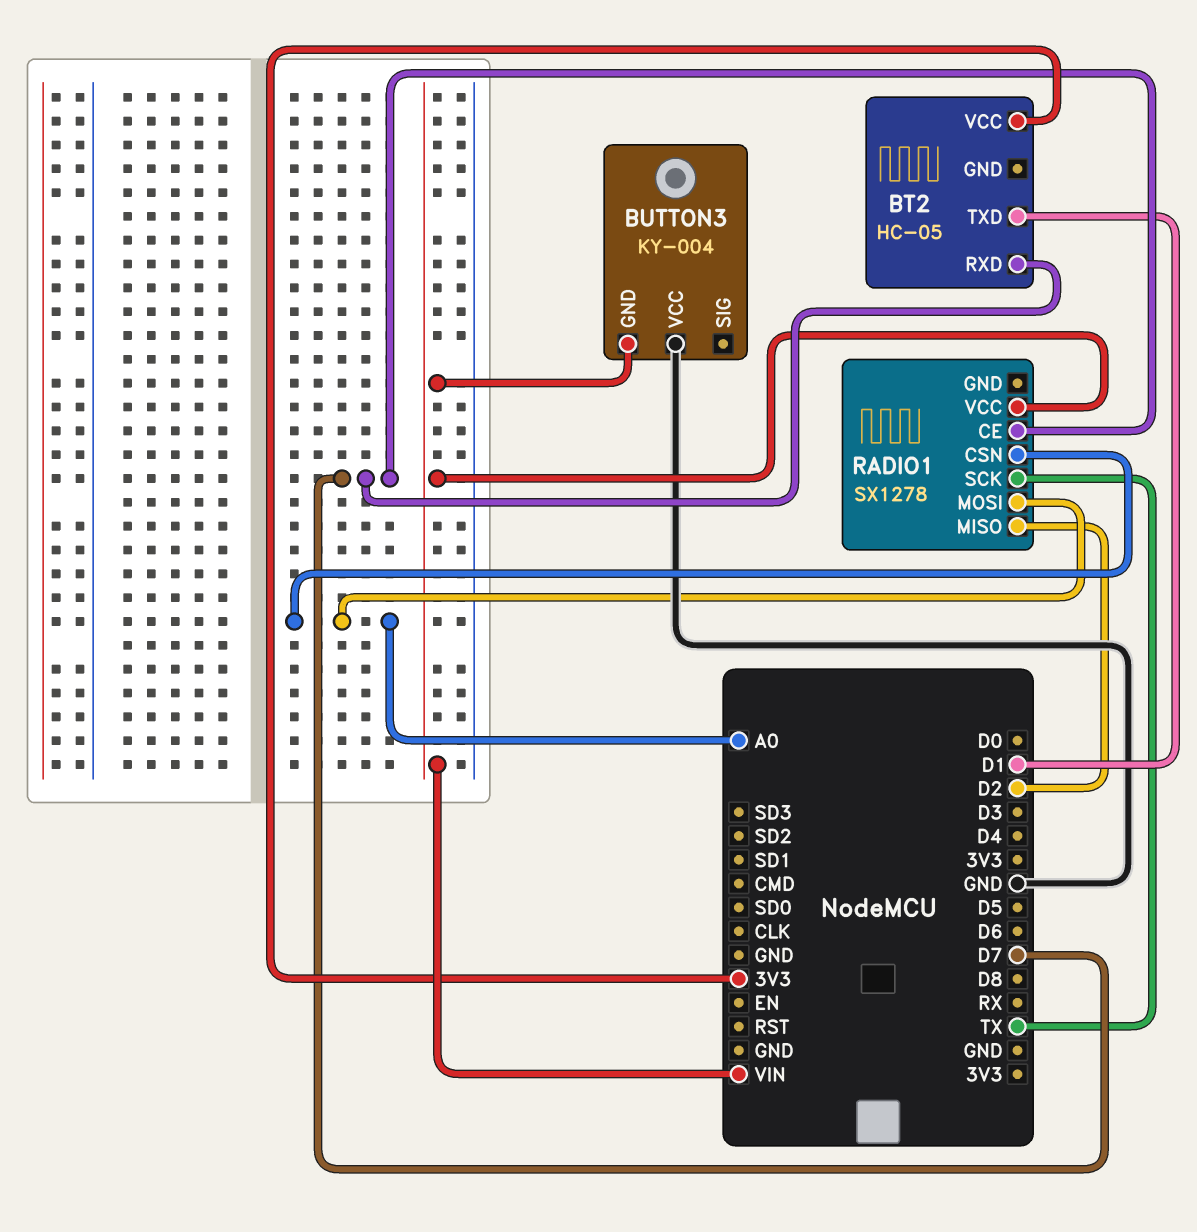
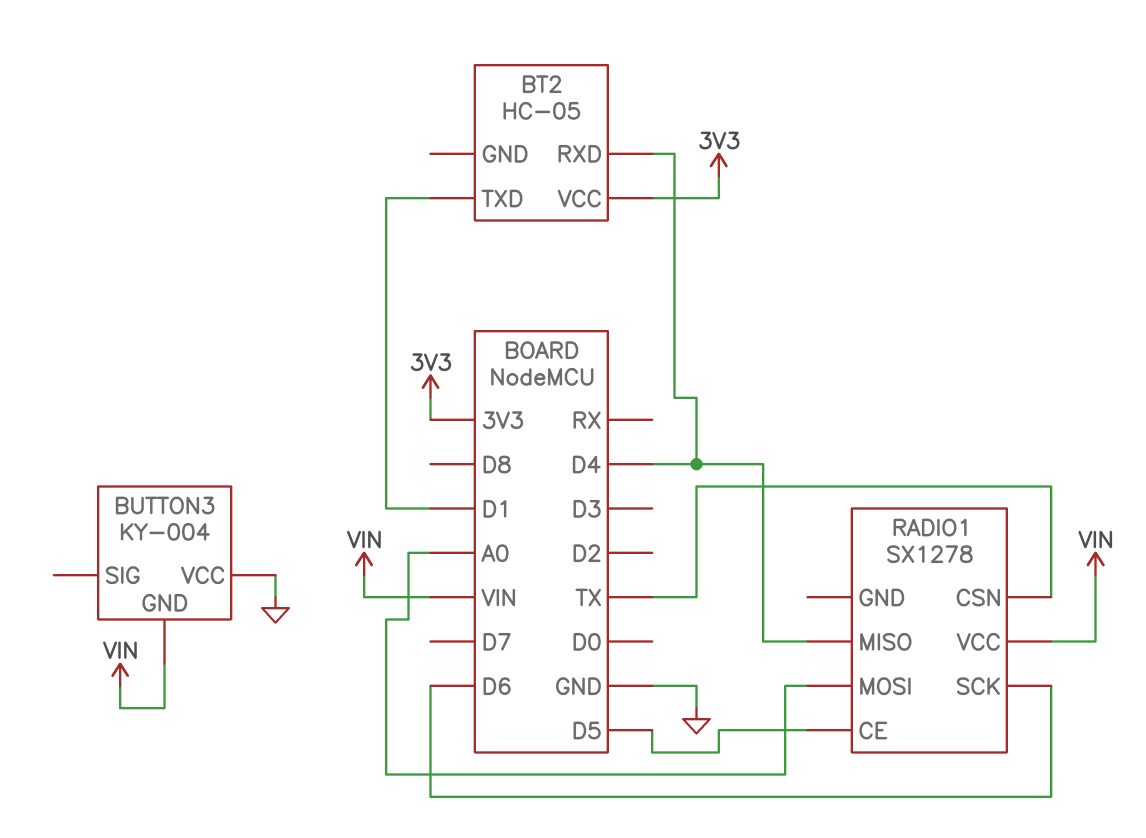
BT2 pin RXD: D7 -> D4
RADIO1 pin CE: D7 -> D5
RADIO1 pin CSN: A0 -> TX
RADIO1 pin MISO: D2 -> D4
RADIO1 pin SCK: TX -> D6

